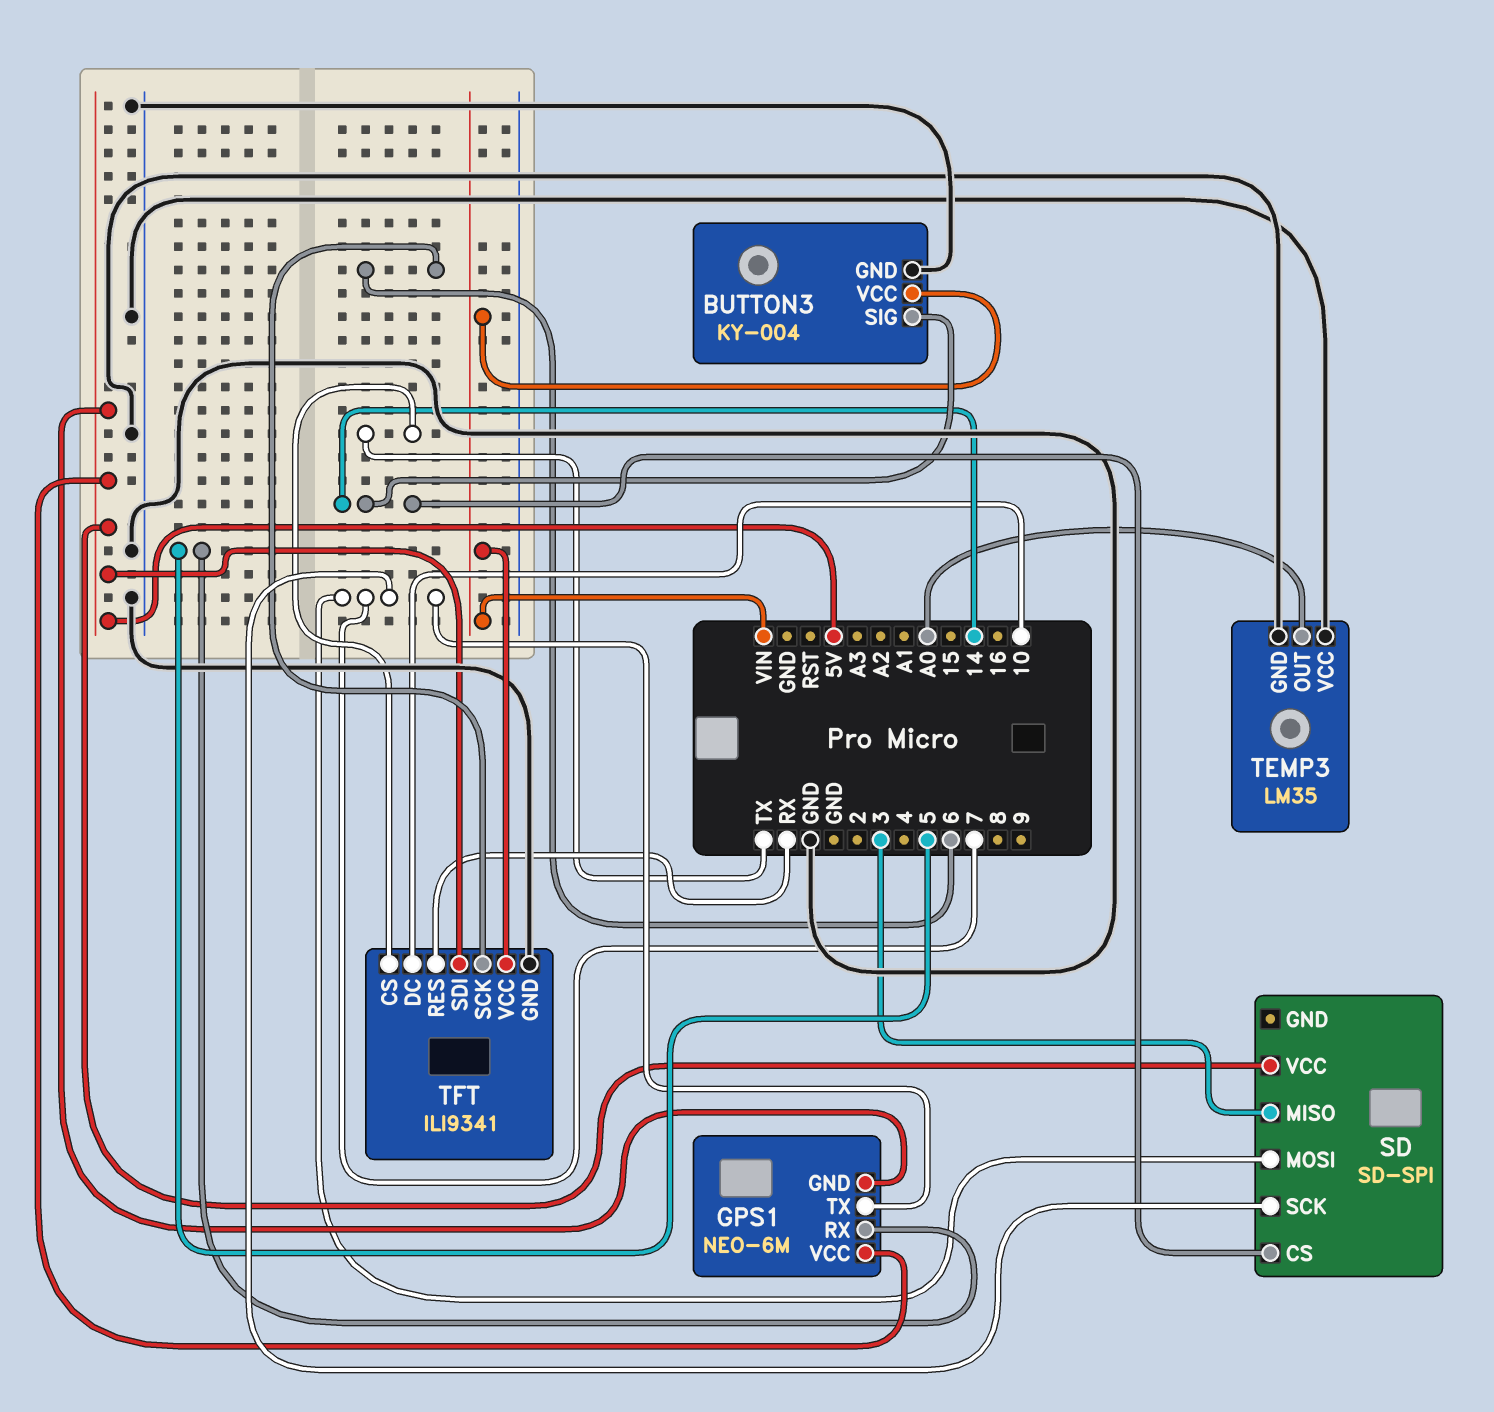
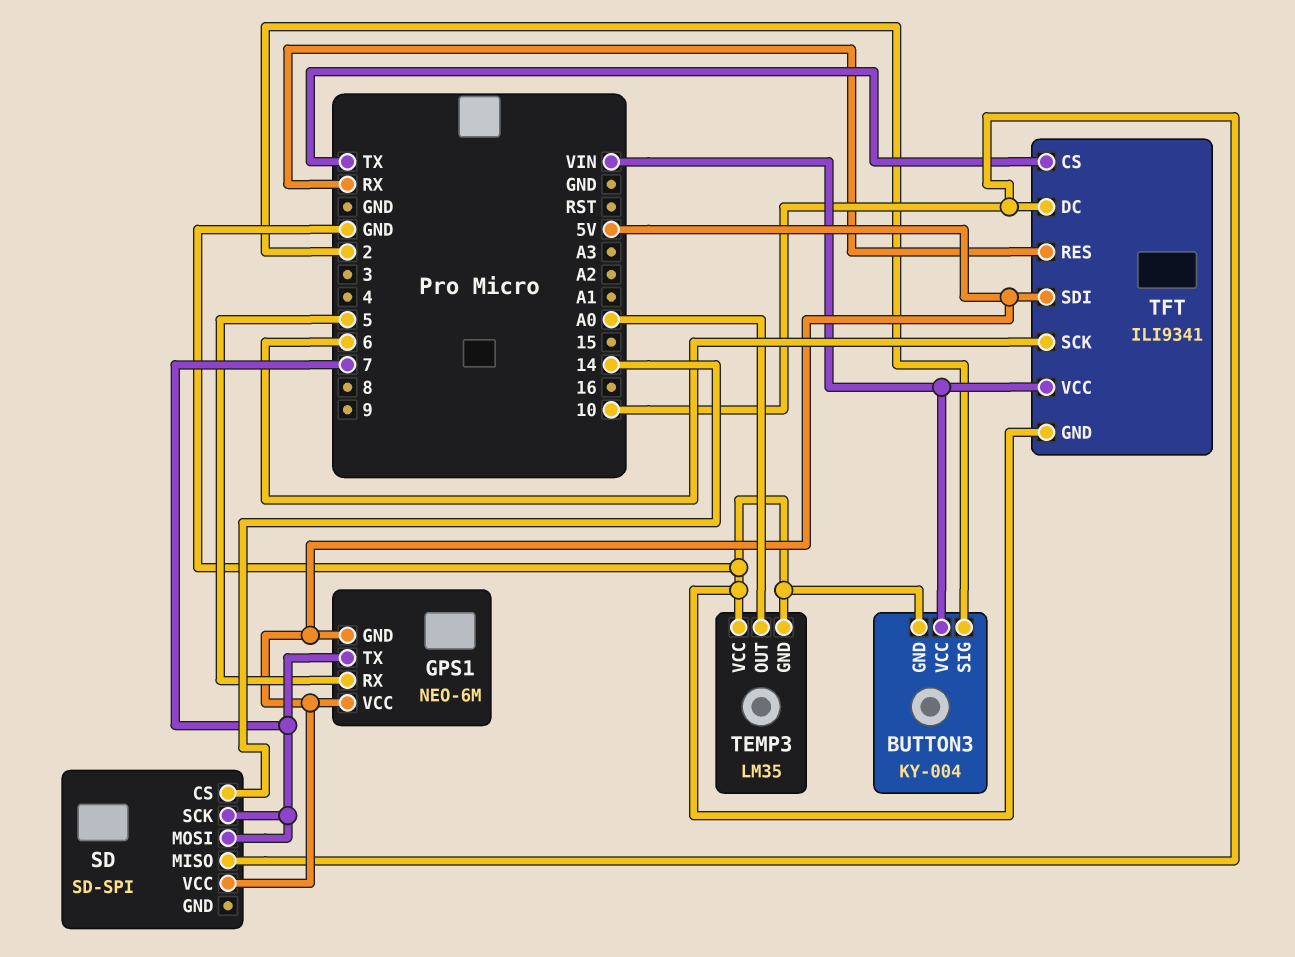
BUTTON3 pin SIG: 14 -> 2
SD pin MISO: 3 -> 10

